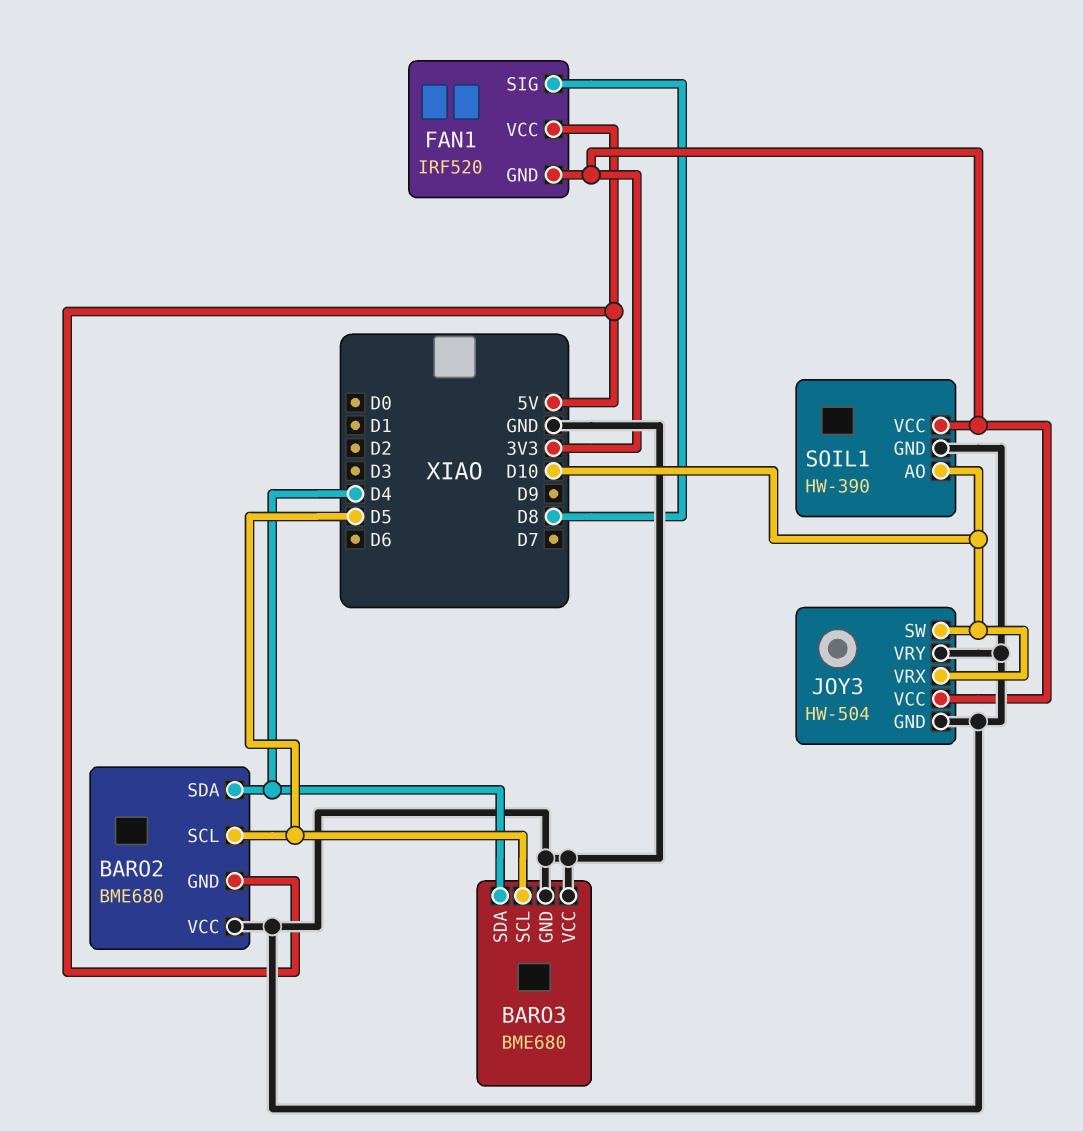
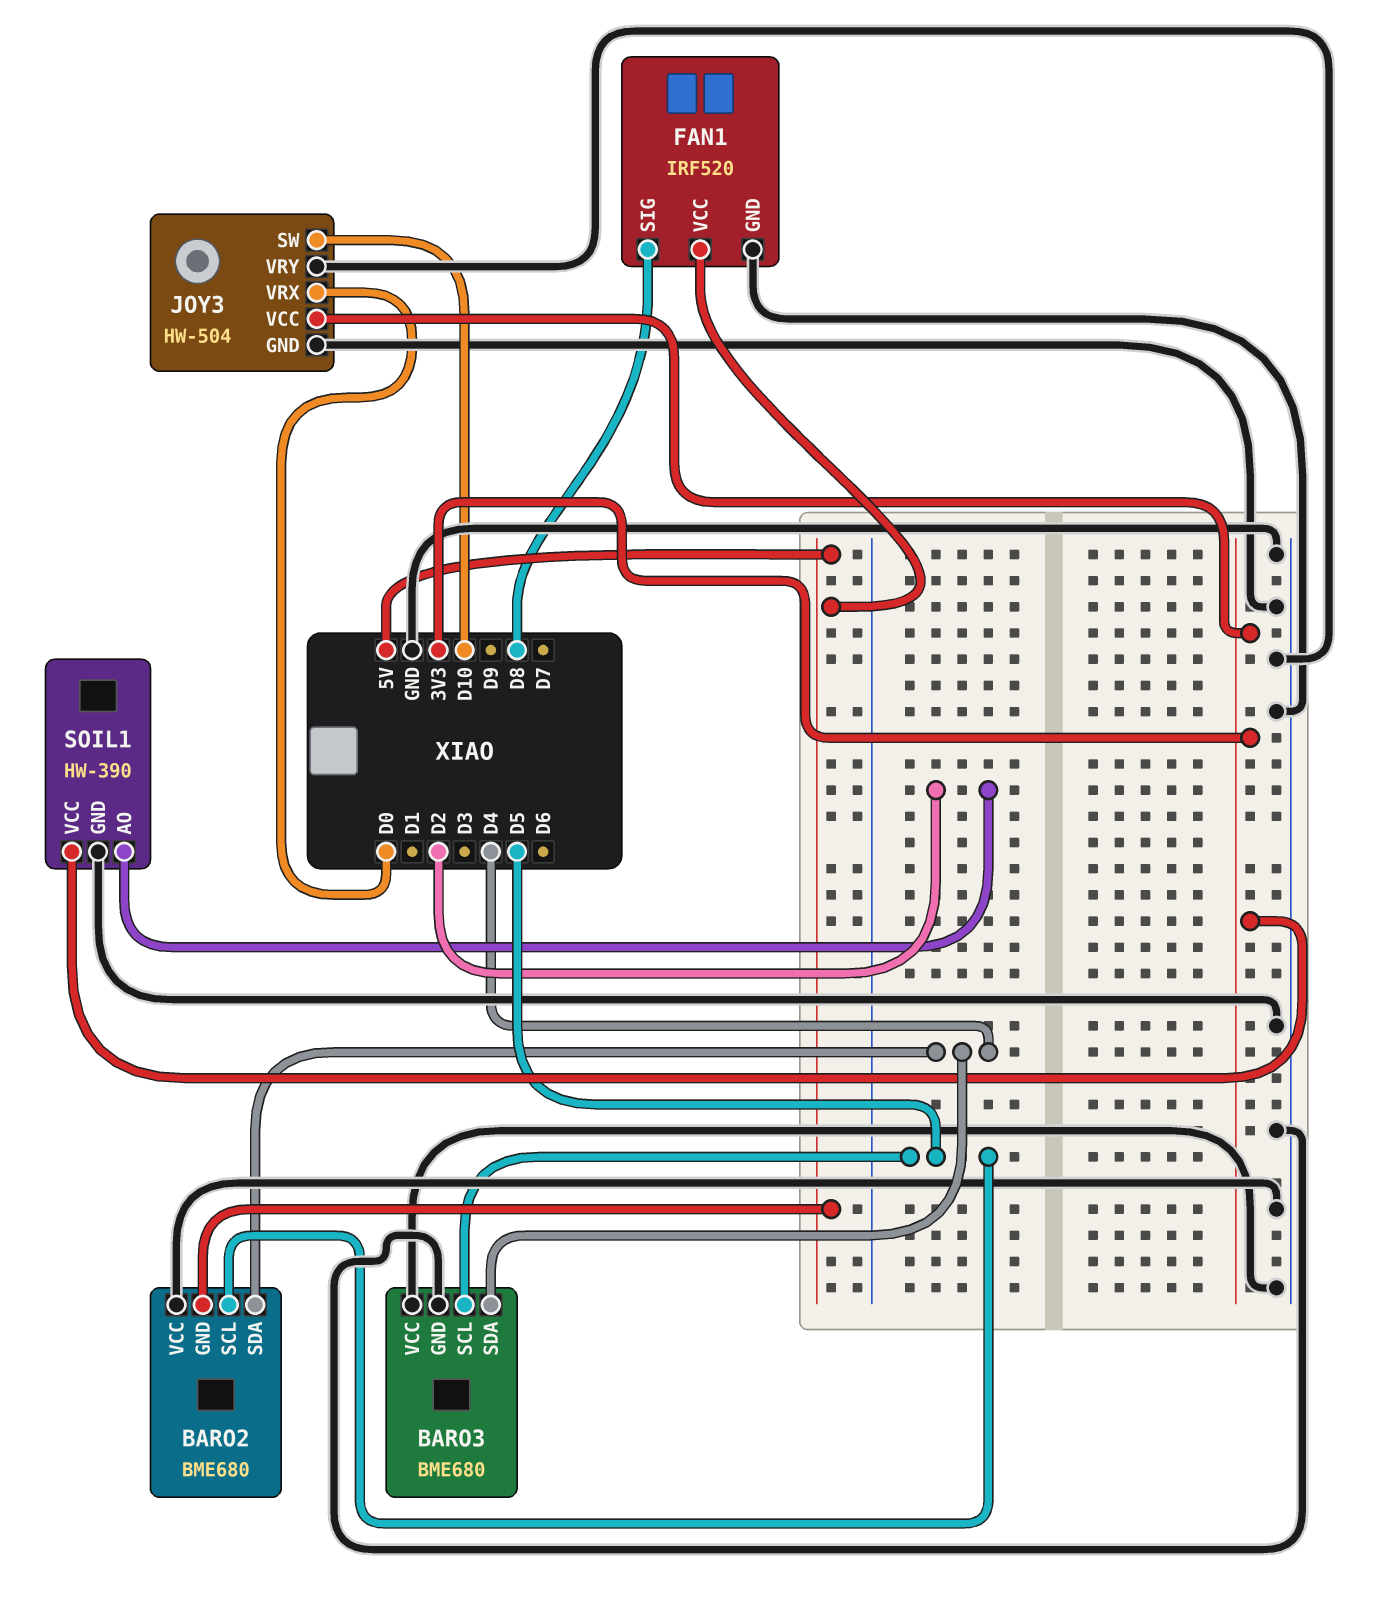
FAN1 pin GND: 3V3 -> GND
JOY3 pin VRX: D10 -> D0
SOIL1 pin AO: D10 -> D2

